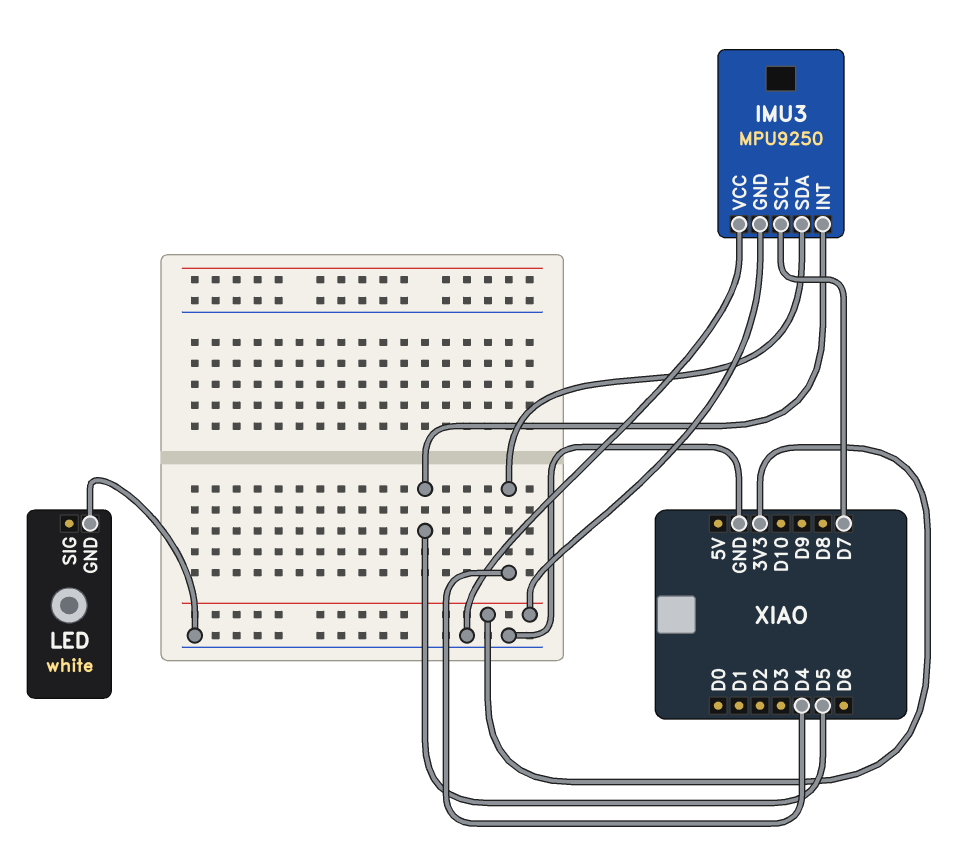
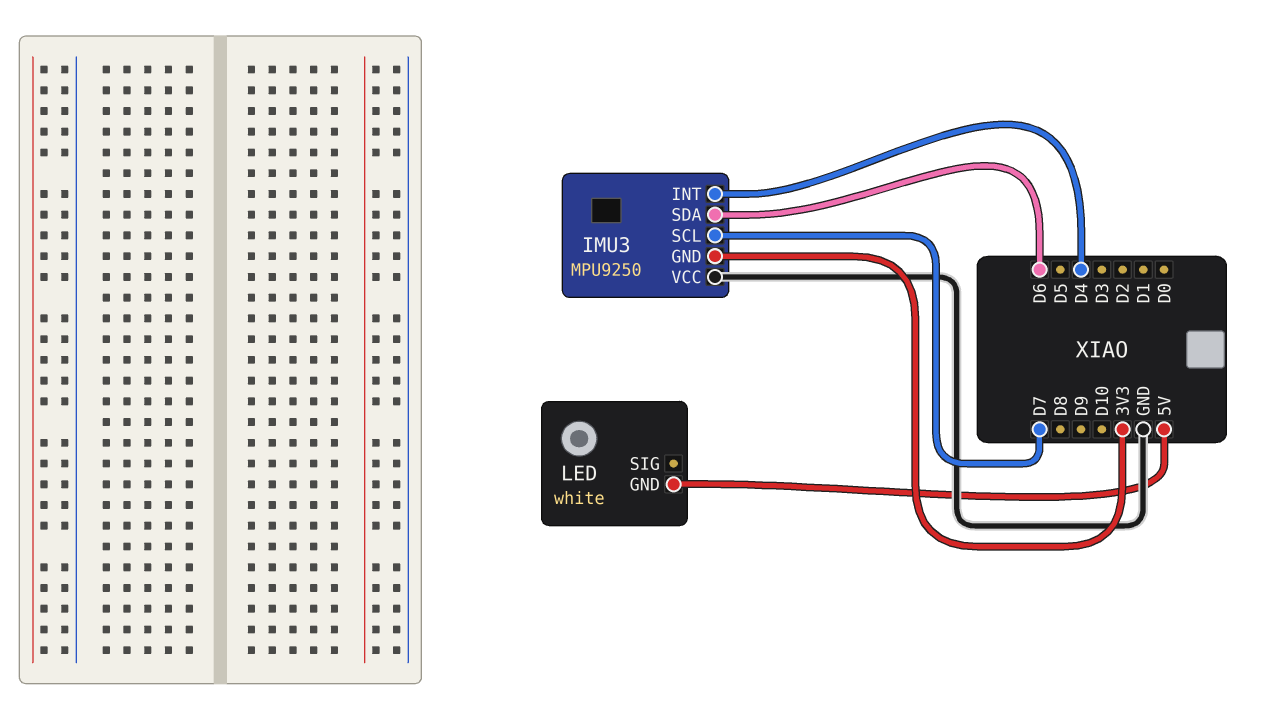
IMU3 pin INT: D5 -> D4
IMU3 pin SDA: D4 -> D6
LED pin GND: GND -> 5V

